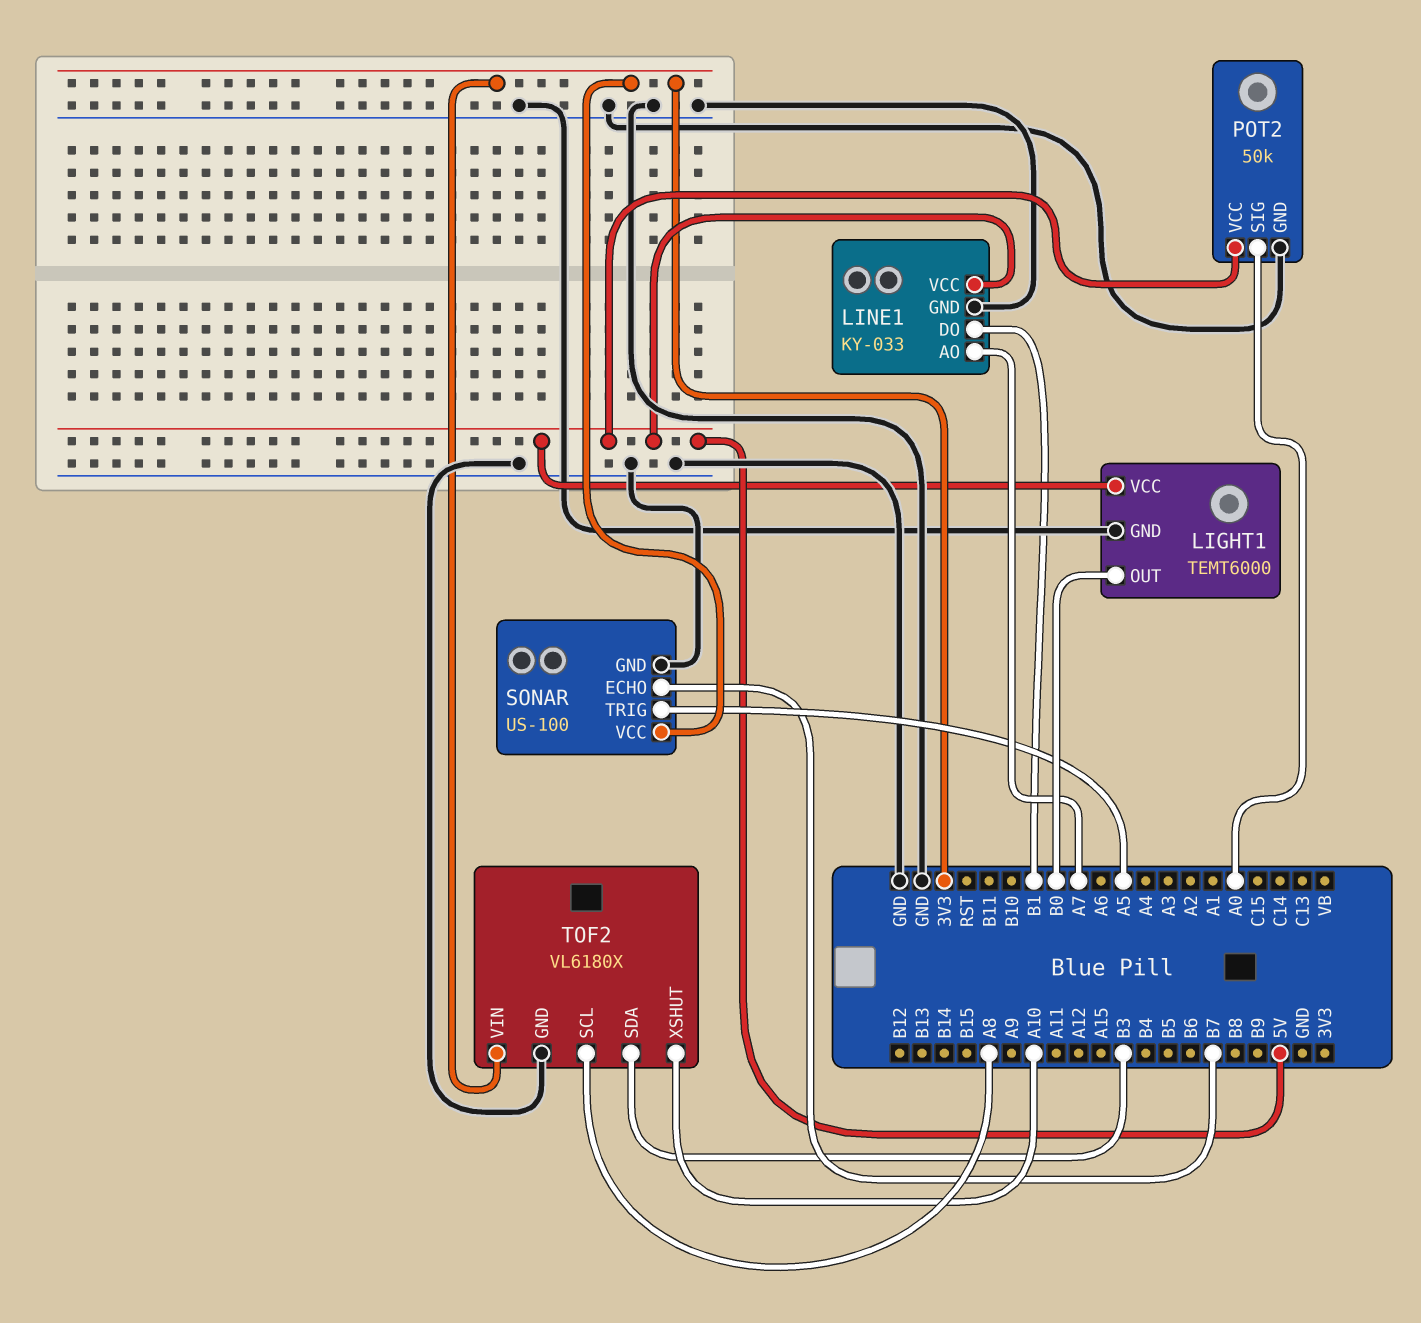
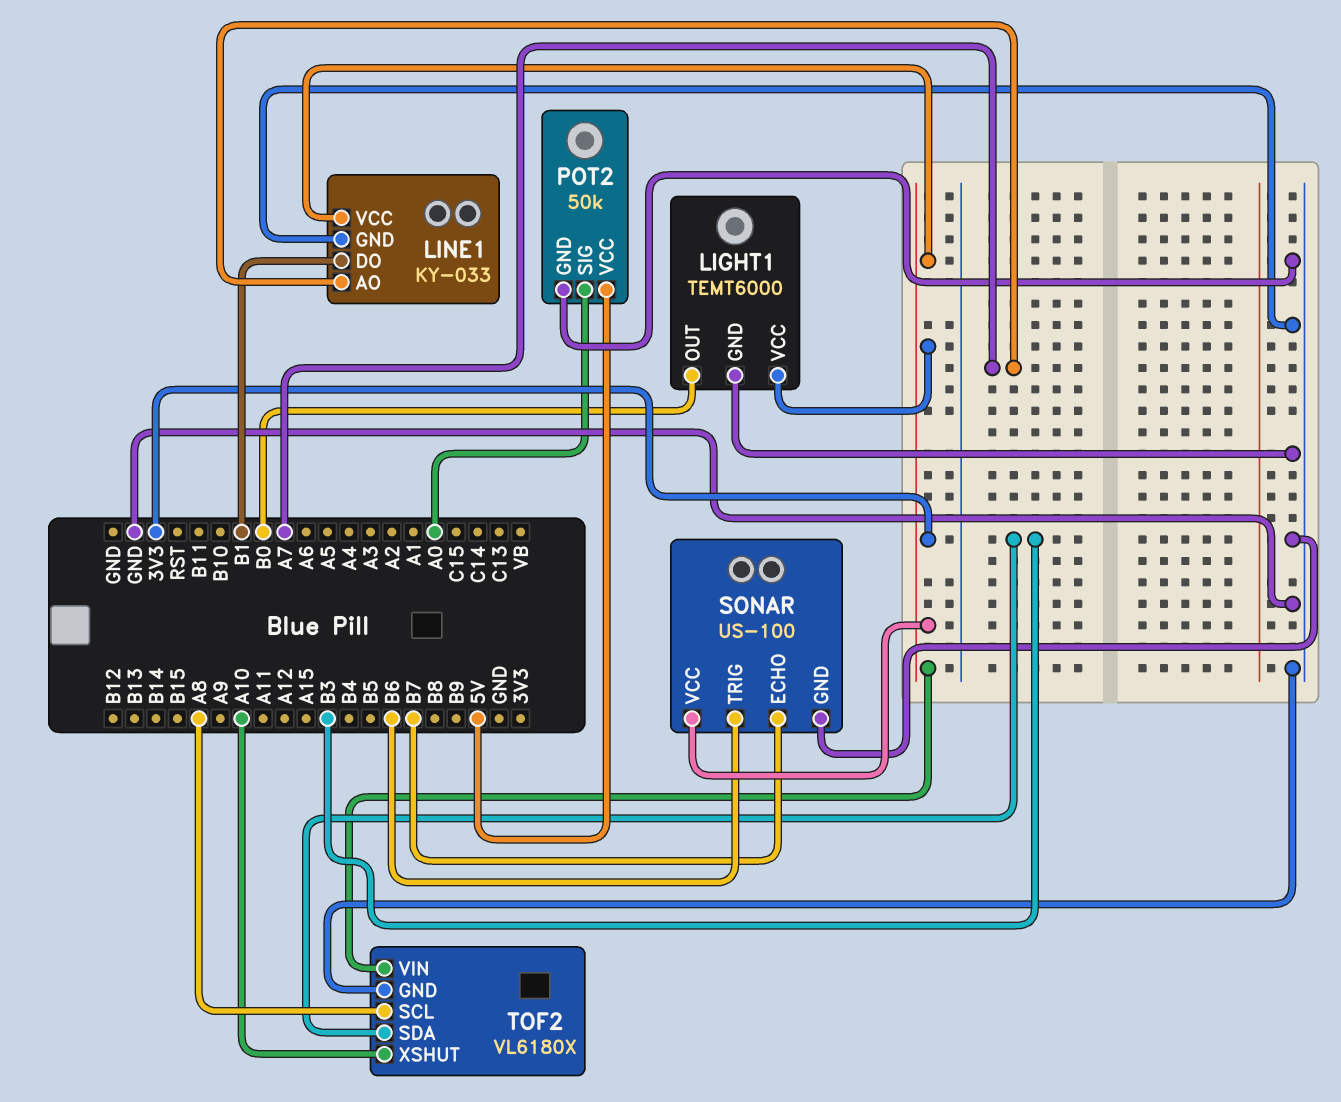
LIGHT1 pin VCC: 5V -> 3V3
LINE1 pin VCC: 5V -> 3V3
SONAR pin TRIG: A5 -> B6

